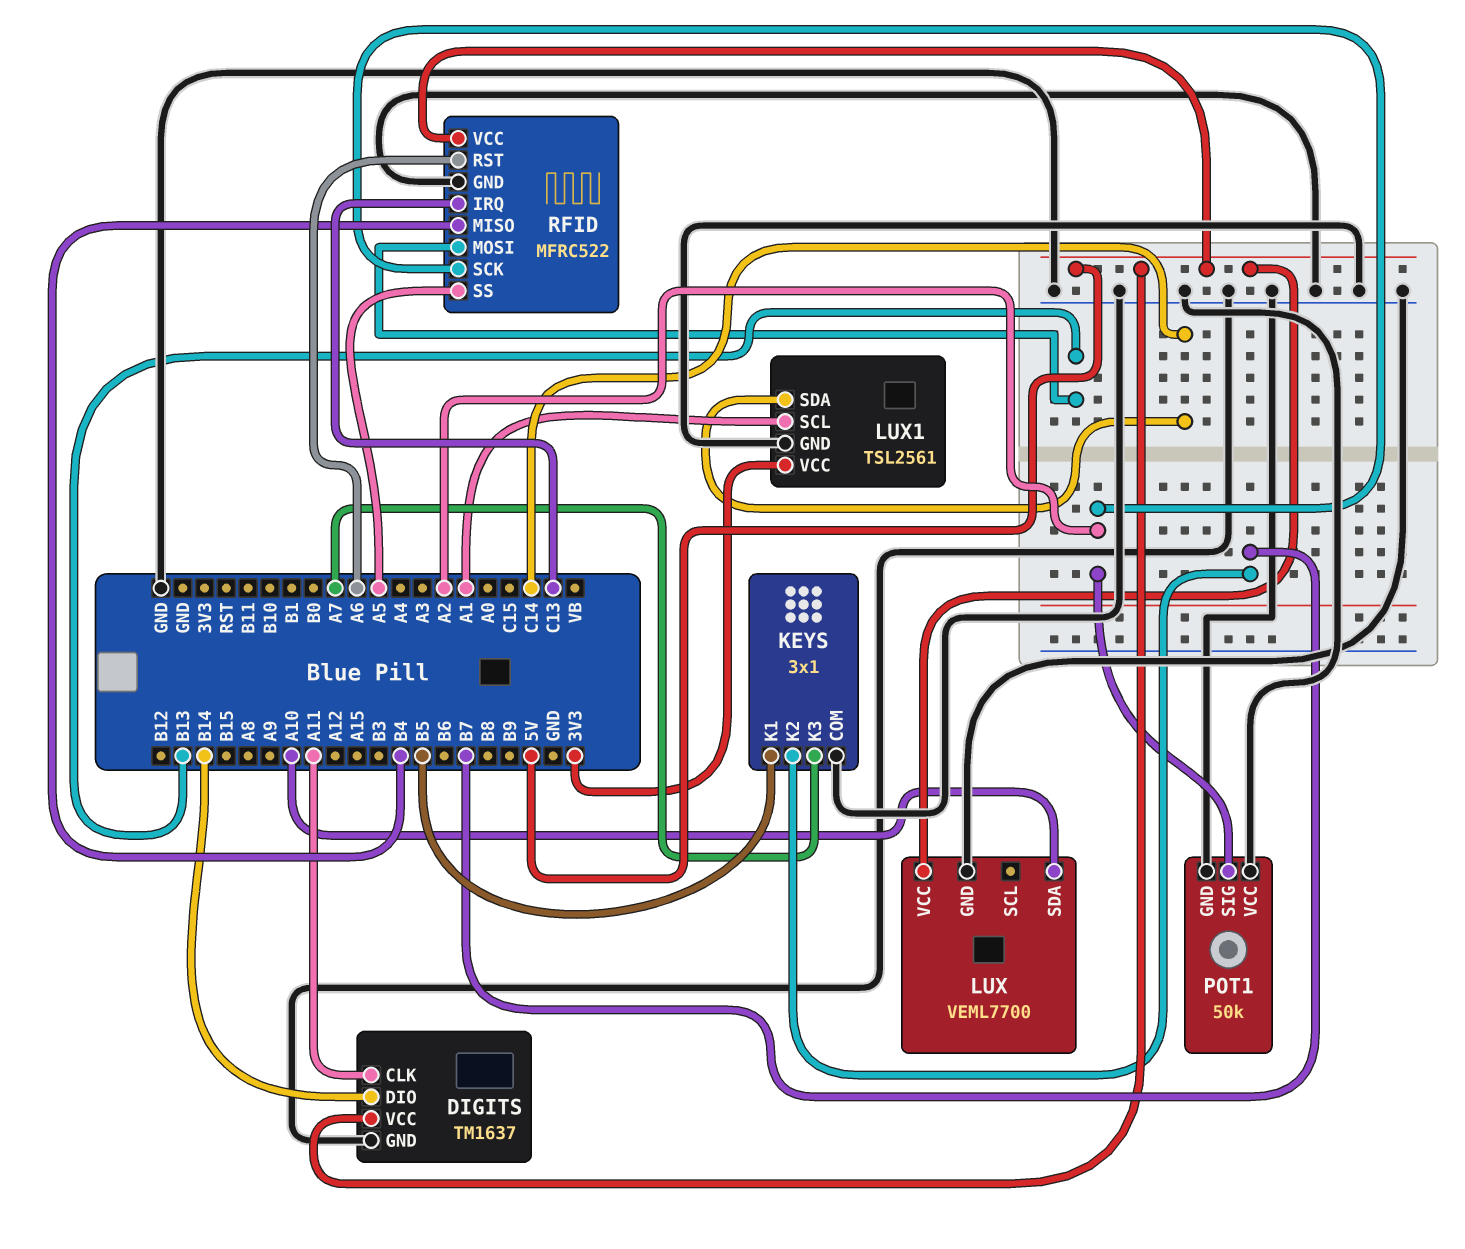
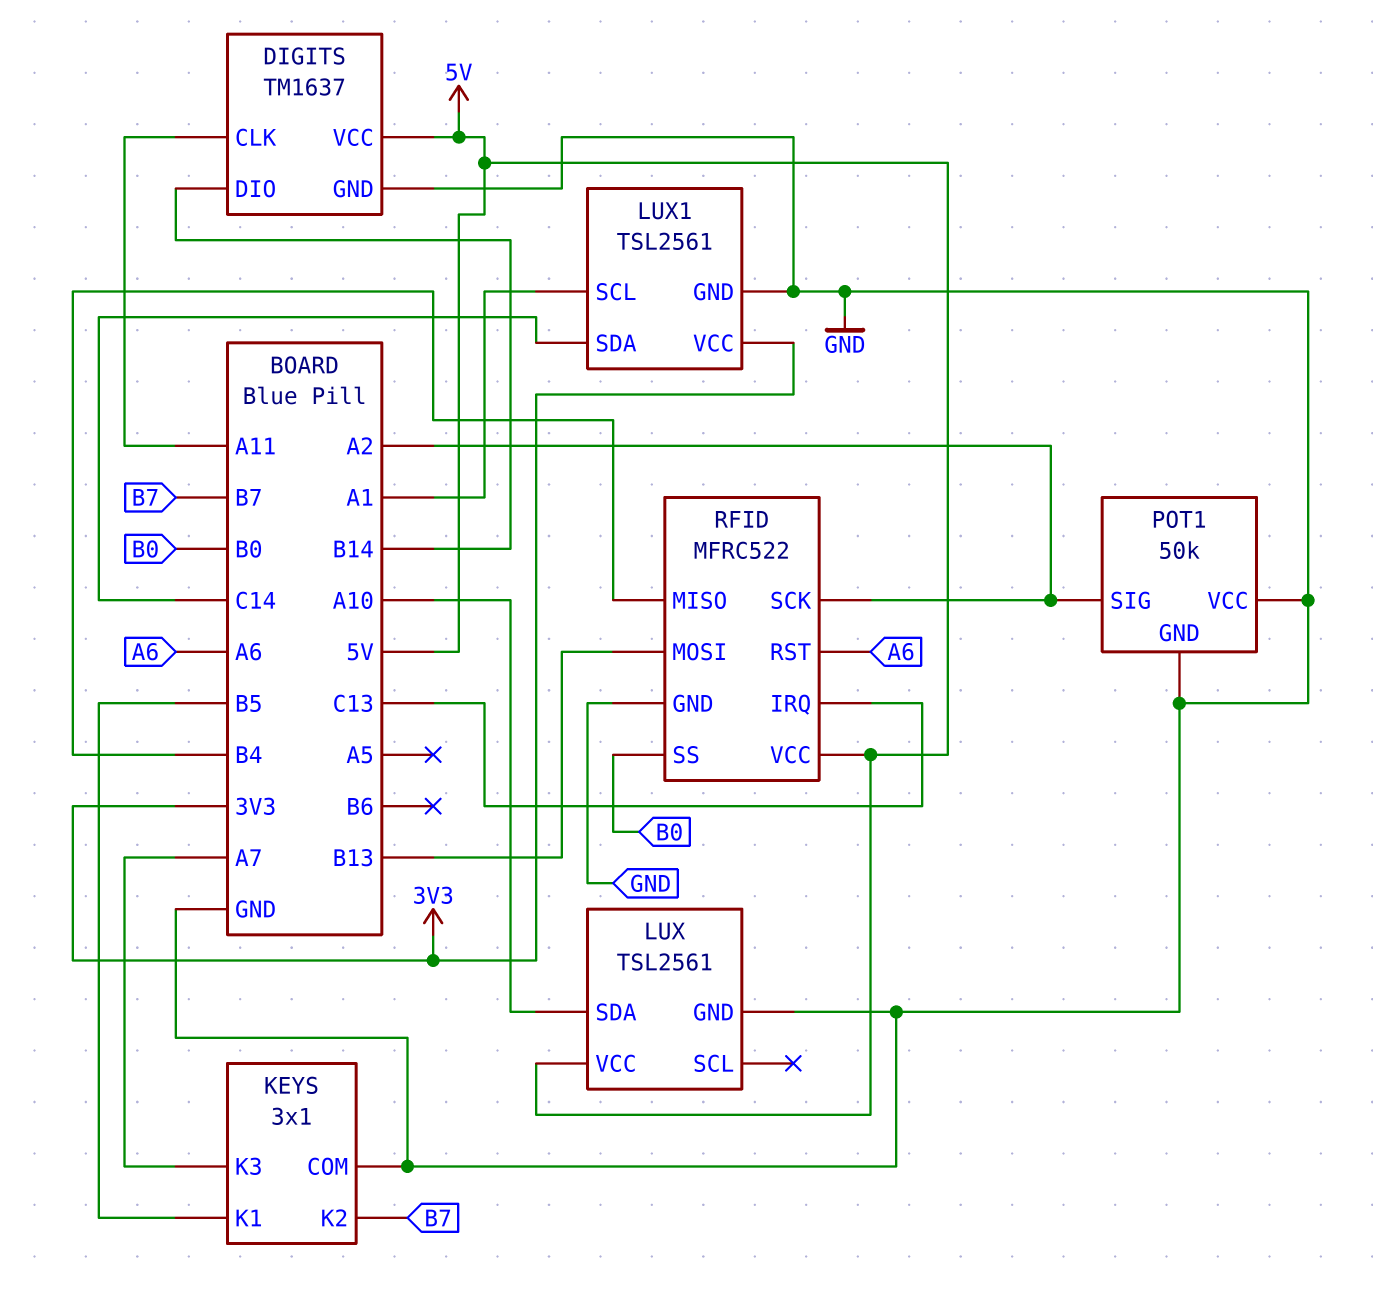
LUX: VEML7700 -> TSL2561
RFID pin SS: A5 -> B0

